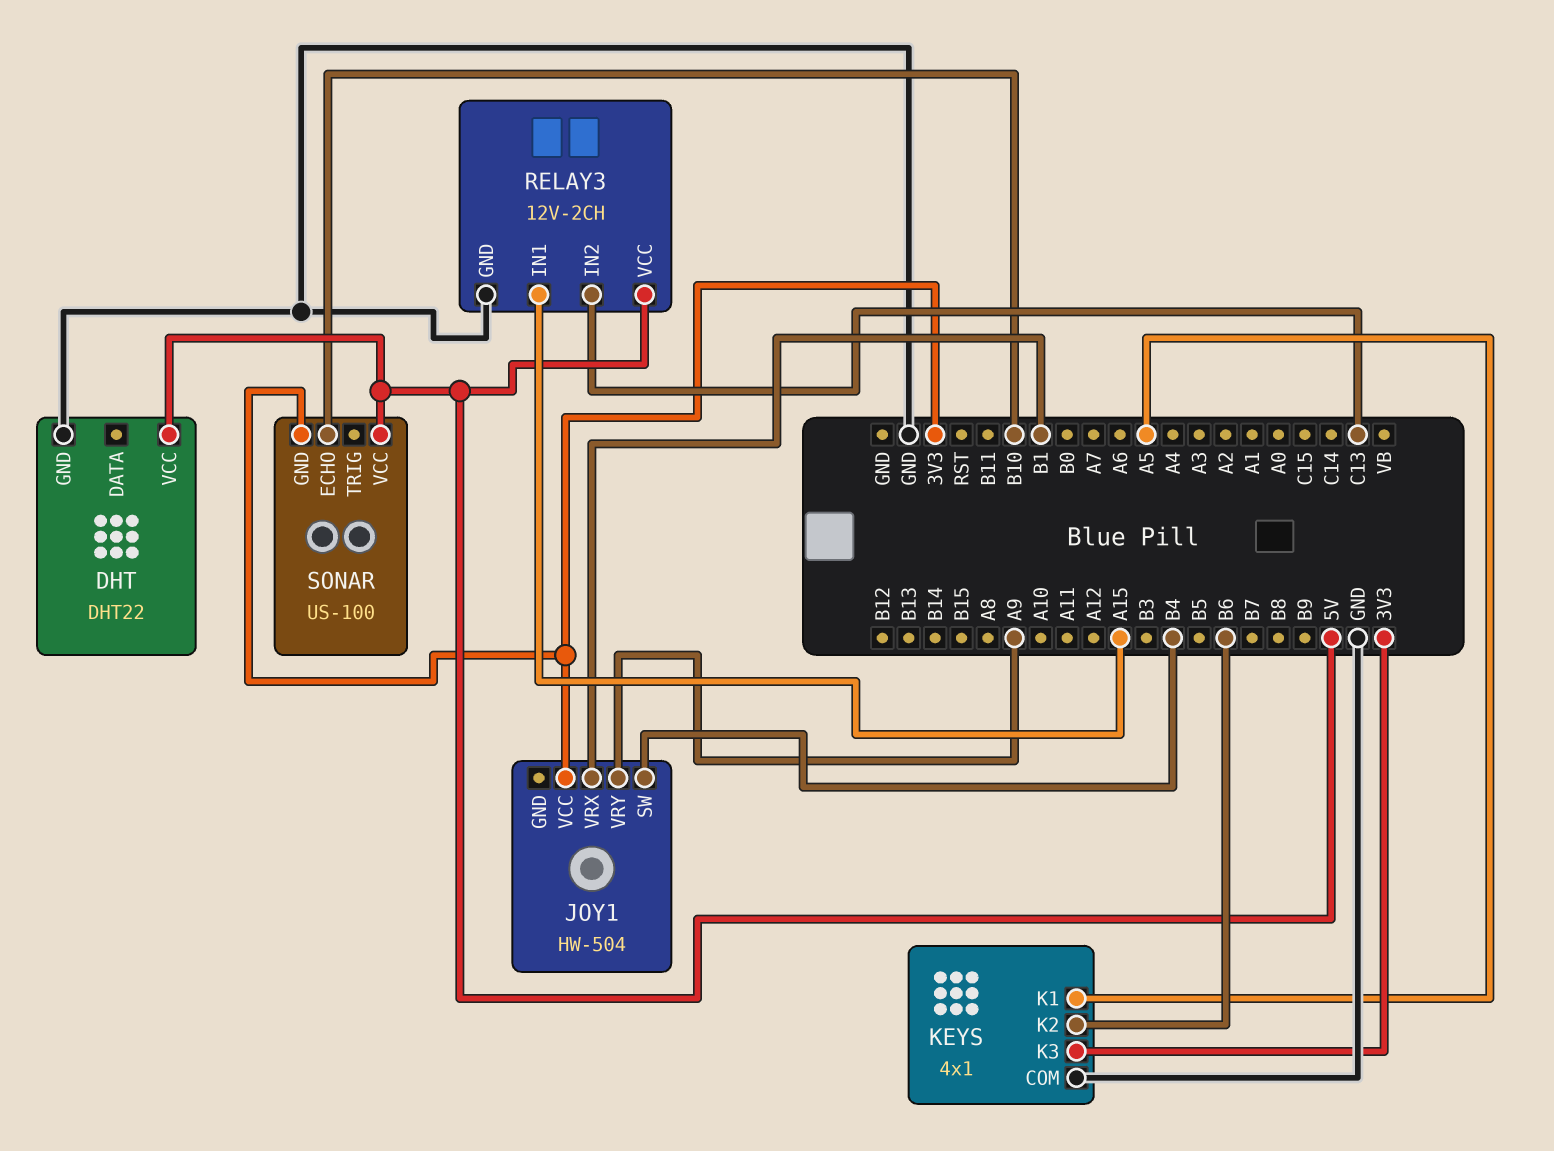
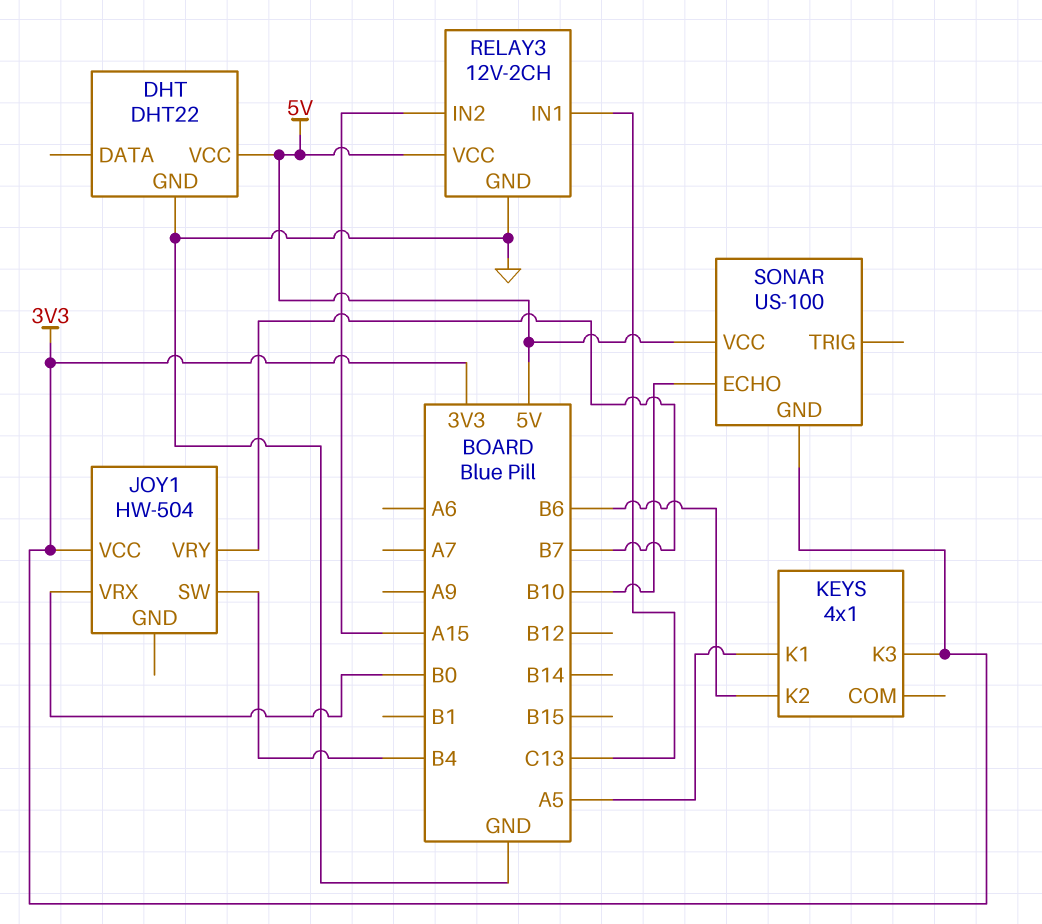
JOY1 pin VRX: B1 -> B0
JOY1 pin VRY: A9 -> B7
KEYS pin COM: GND -> none
RELAY3 pin IN1: A15 -> C13
RELAY3 pin IN2: C13 -> A15

